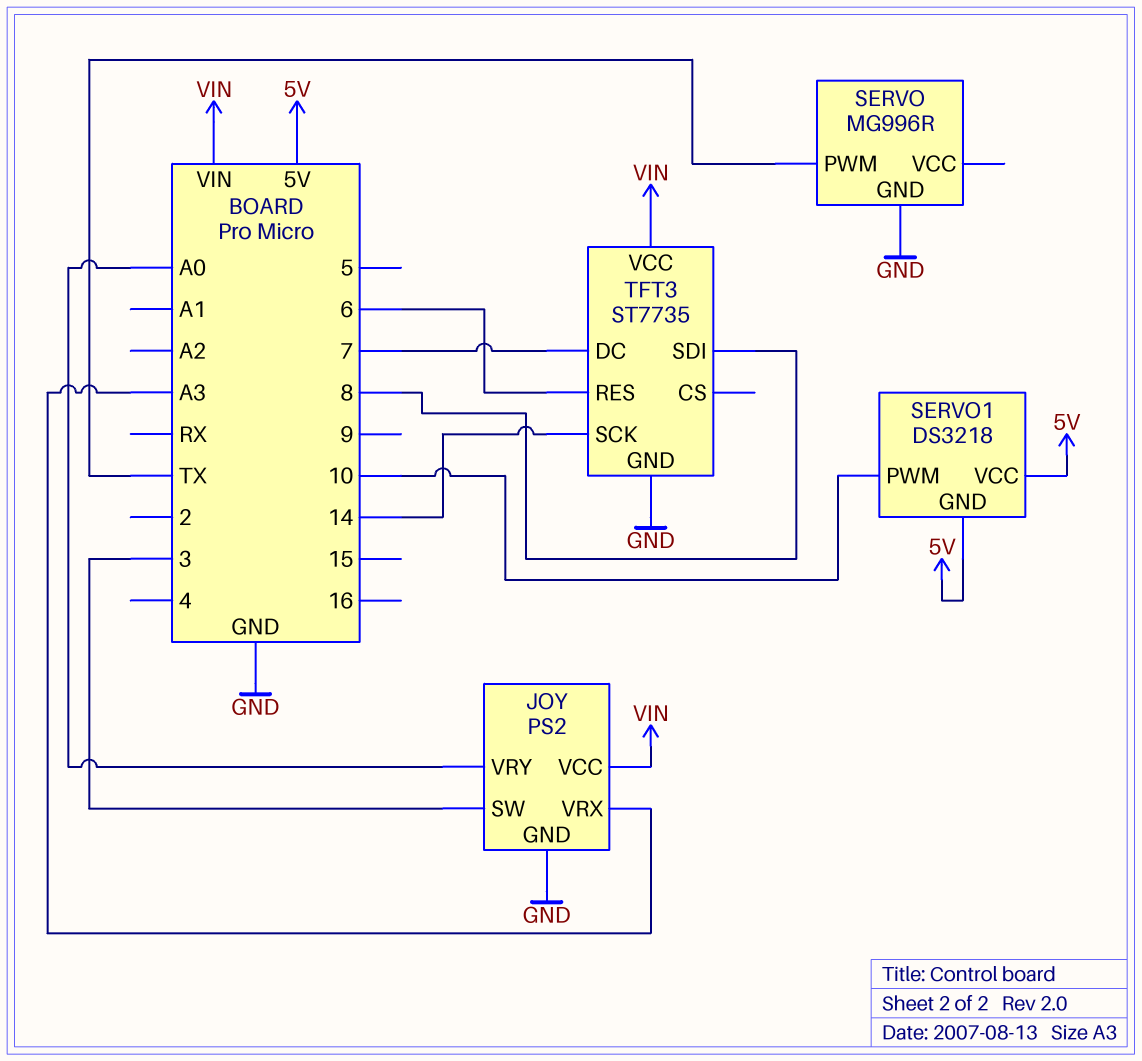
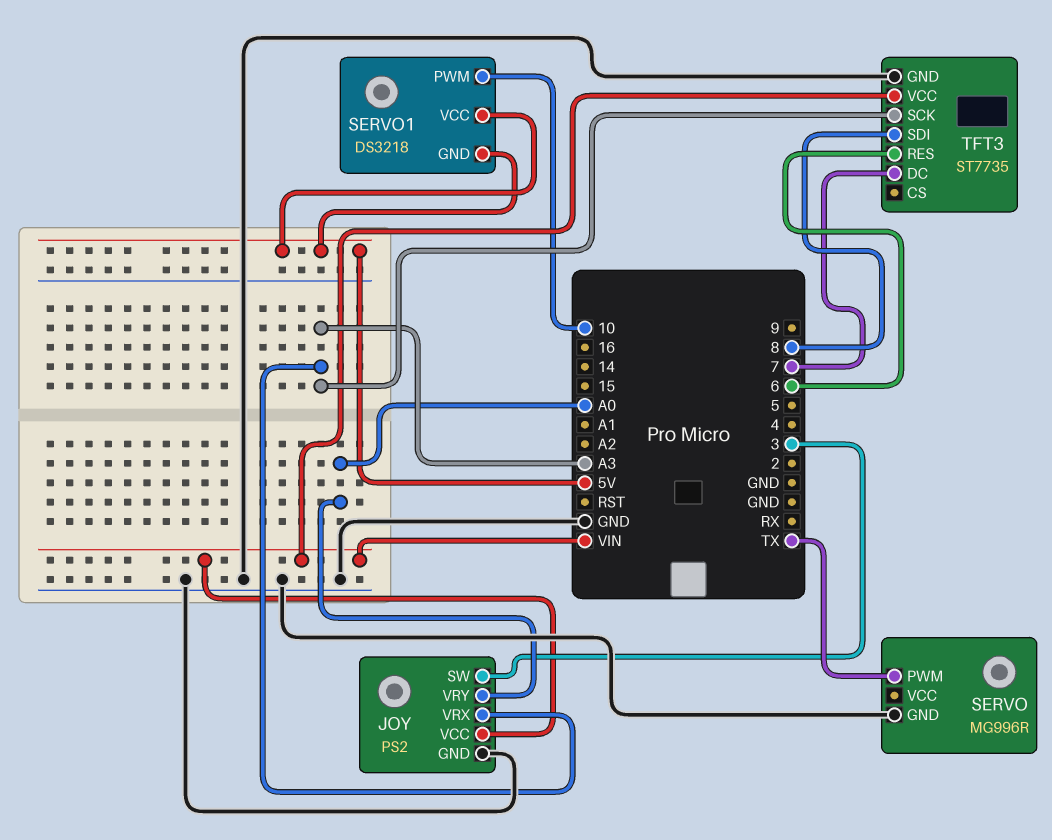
TFT3 pin SCK: 14 -> A3

